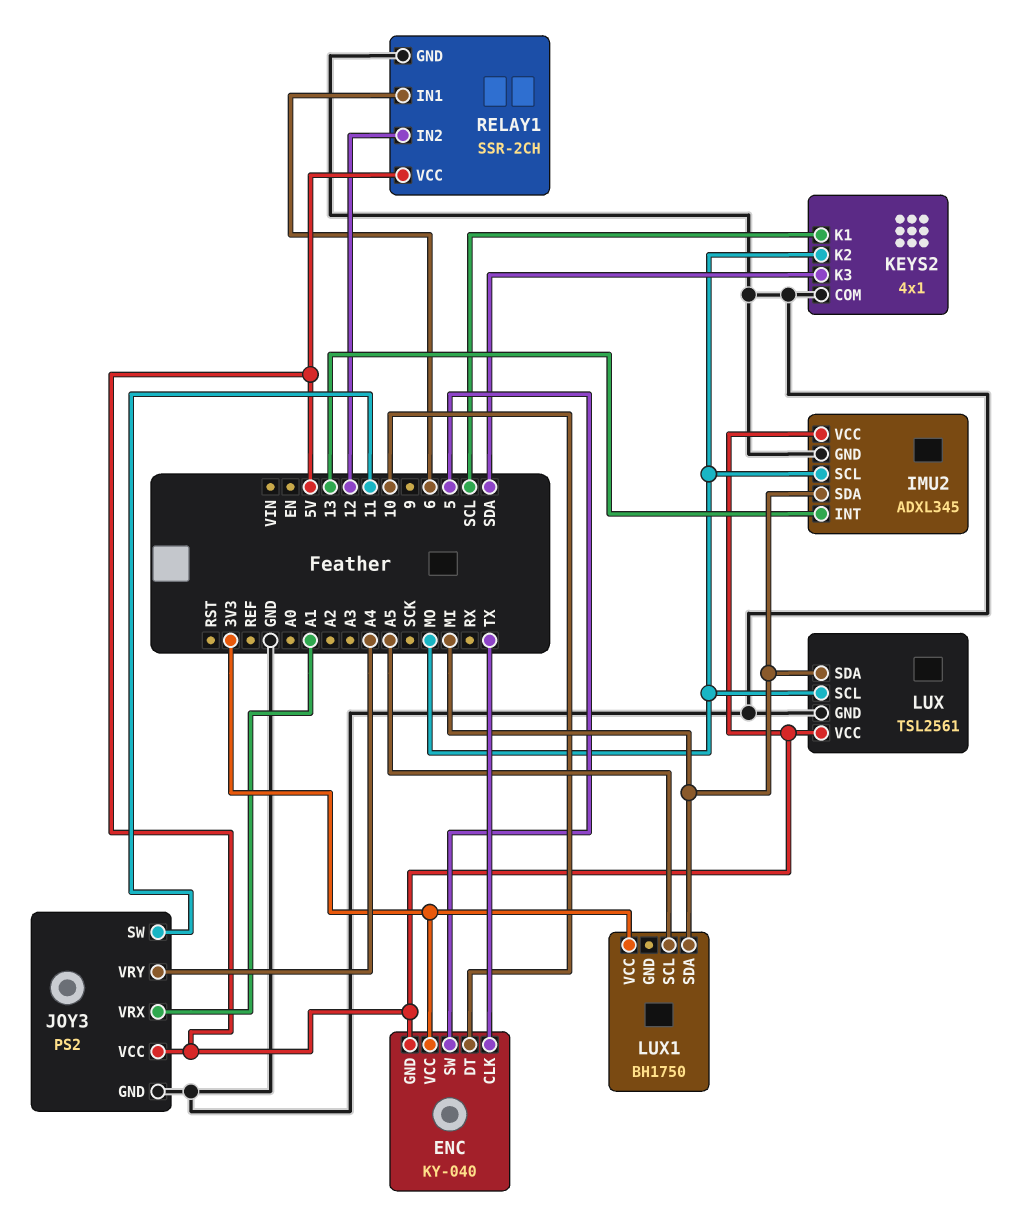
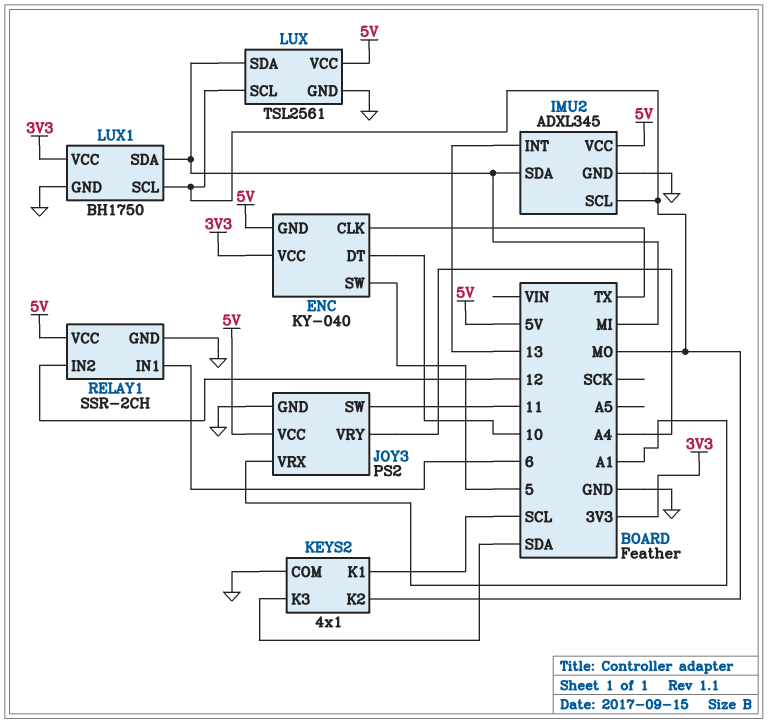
LUX1 pin GND: none -> GND
LUX1 pin SCL: A5 -> MO

